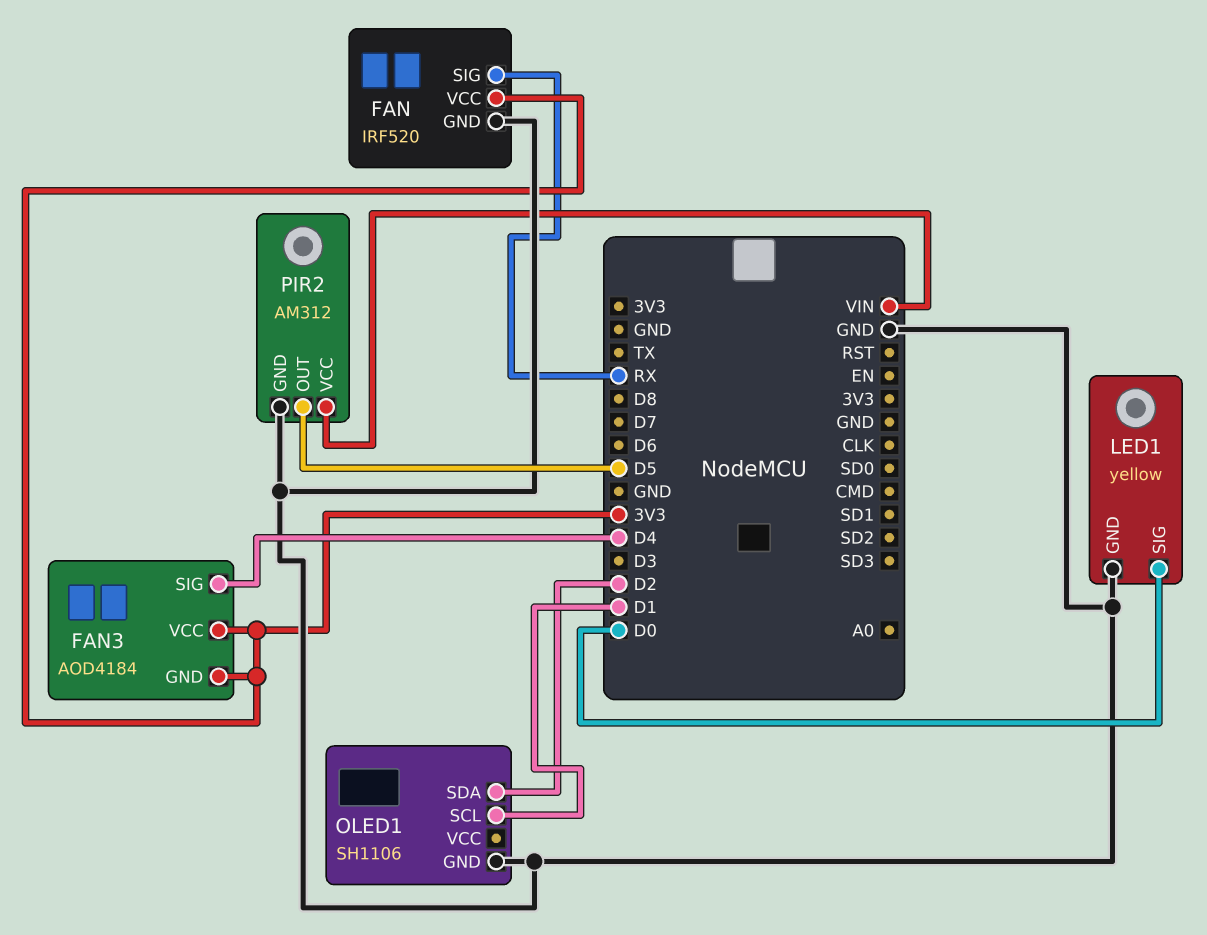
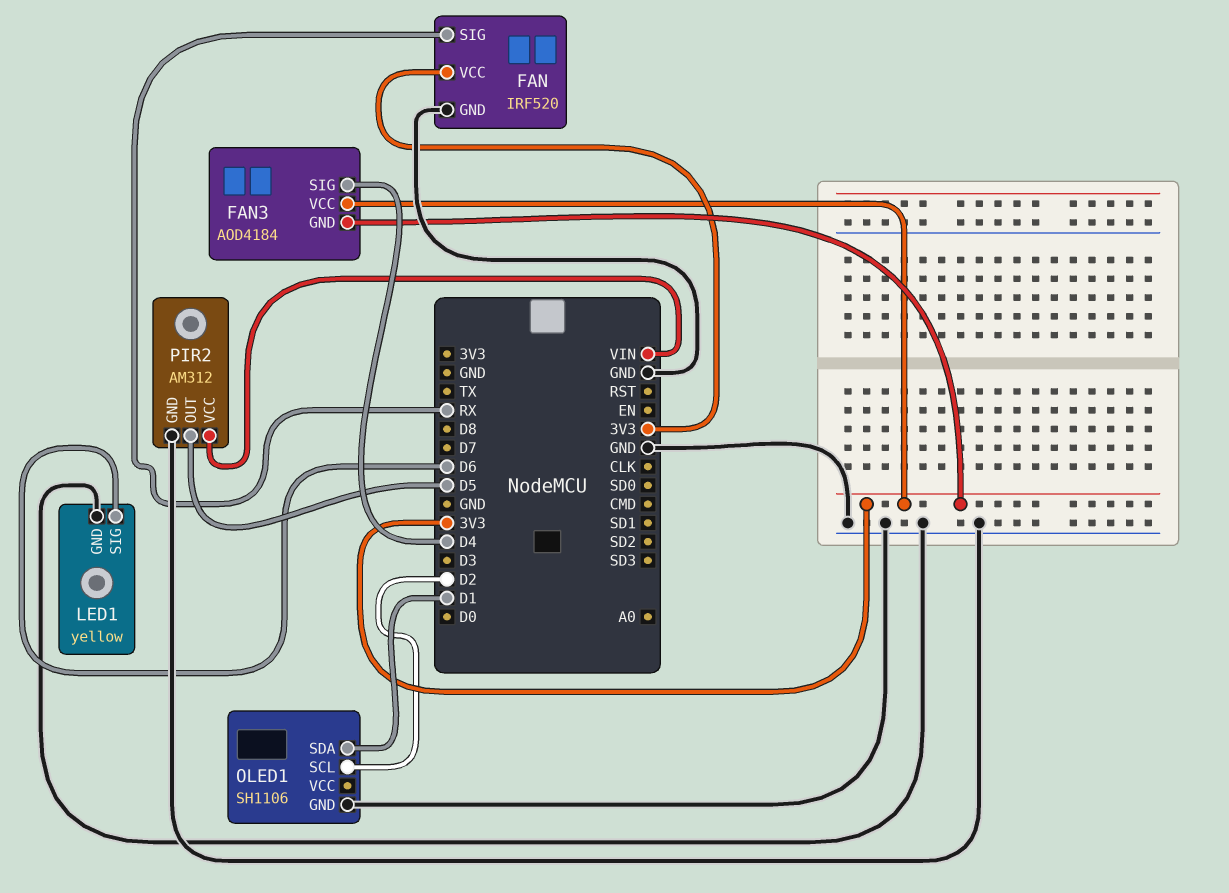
LED1 pin SIG: D0 -> D6
OLED1 pin SCL: D1 -> D2
OLED1 pin SDA: D2 -> D1

